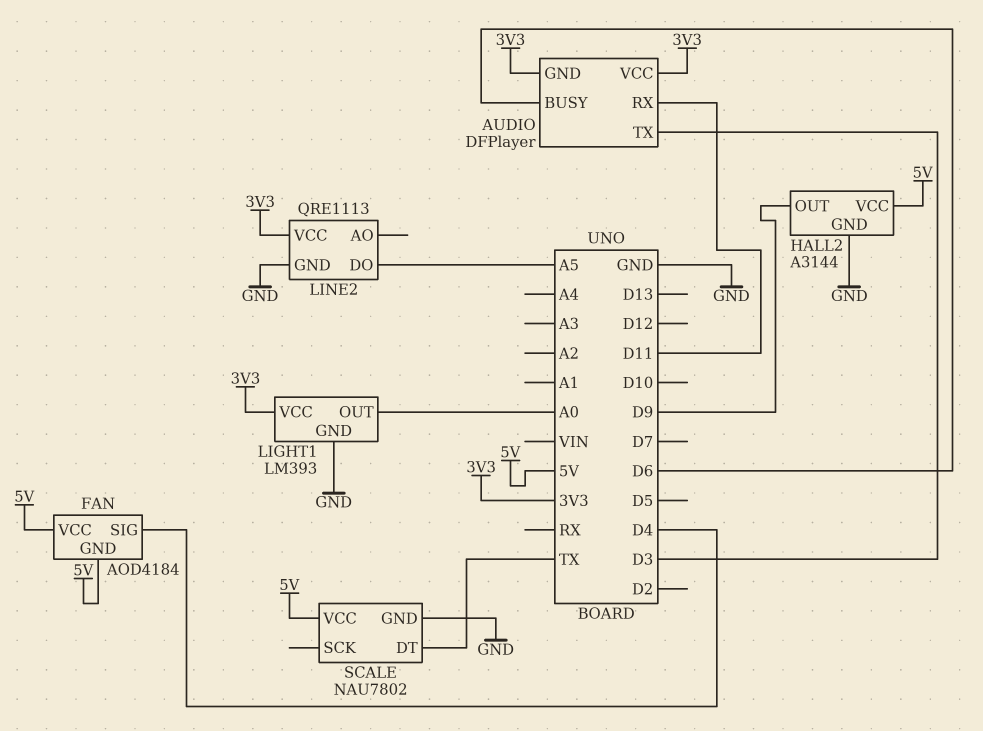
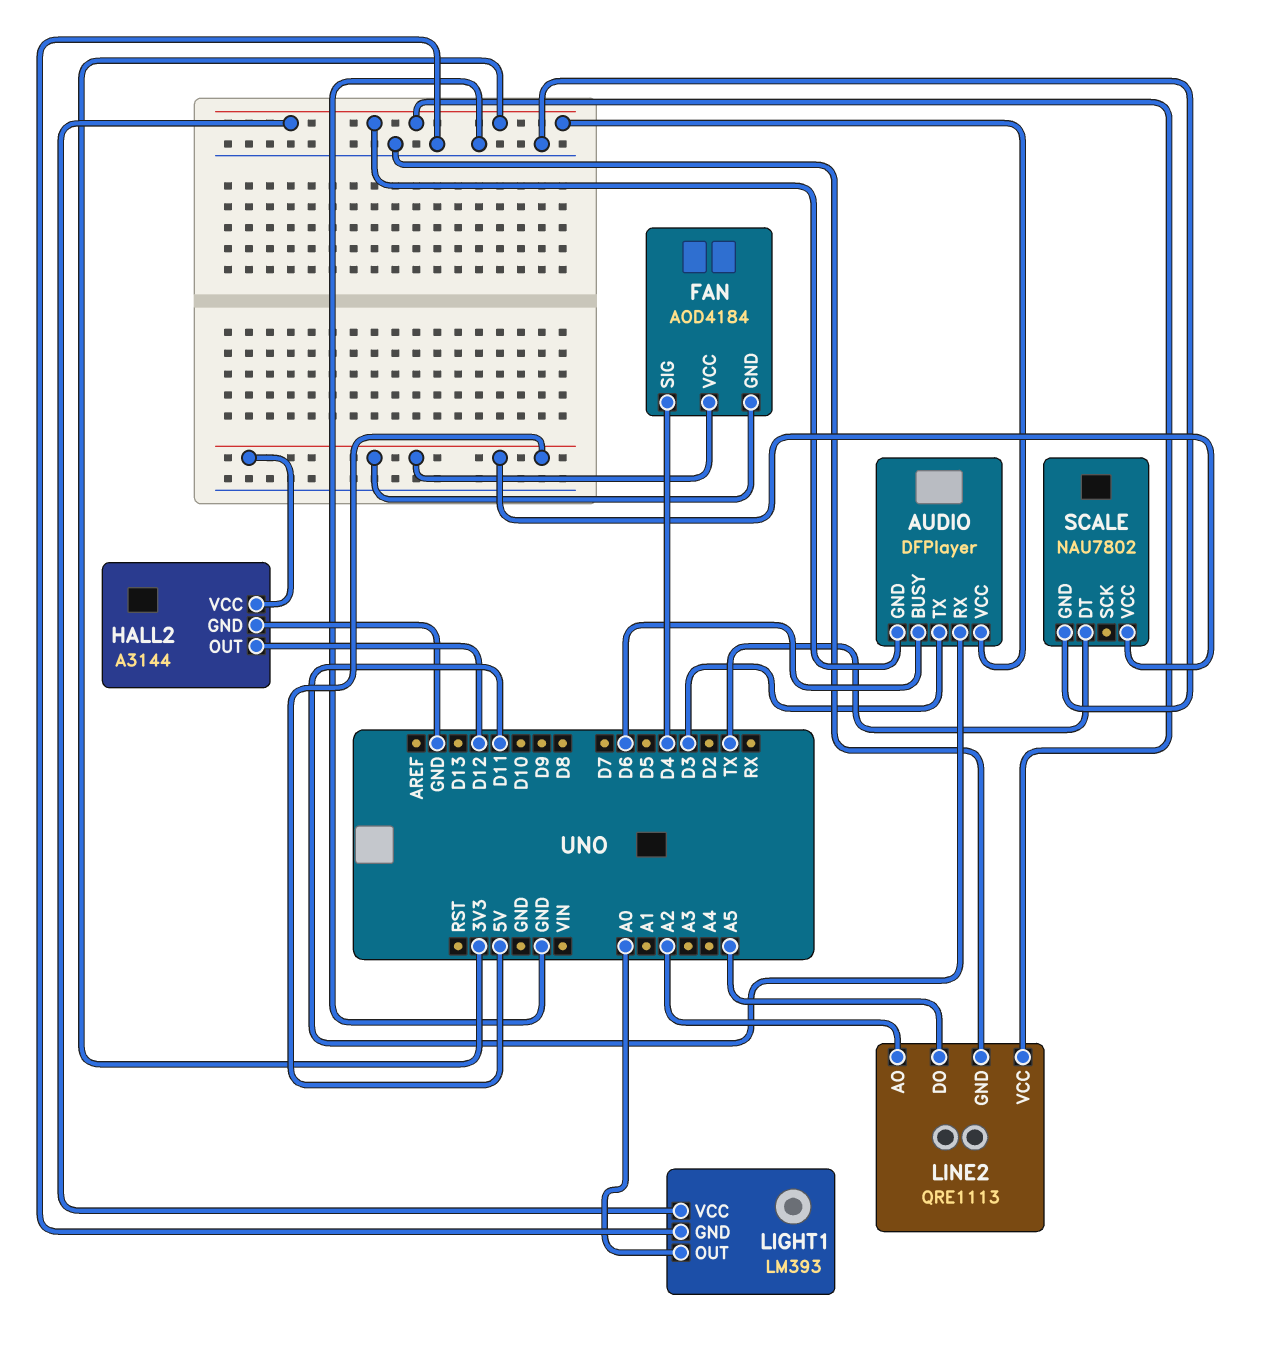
HALL2 pin OUT: D9 -> D12
LINE2 pin AO: none -> A2

